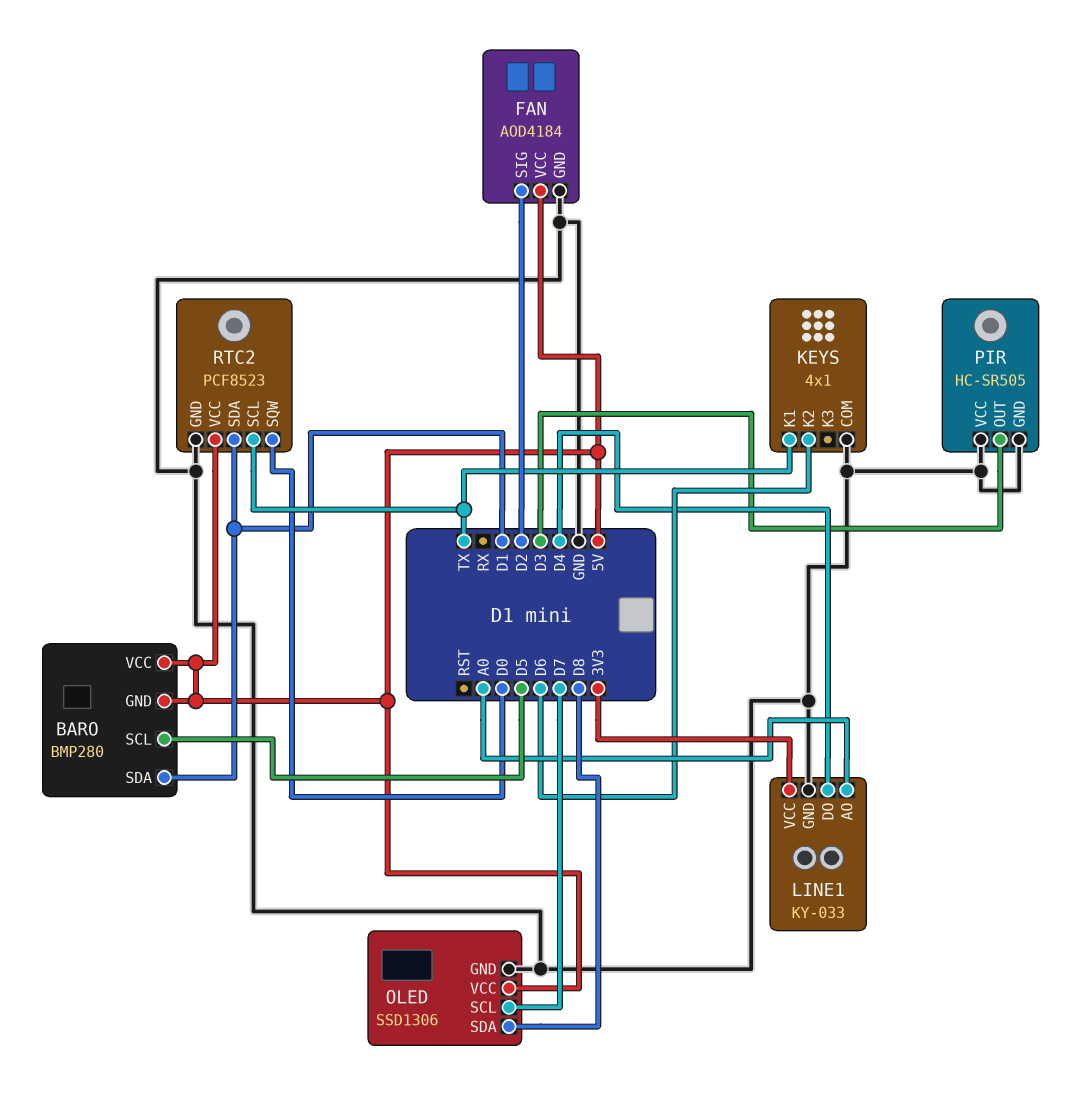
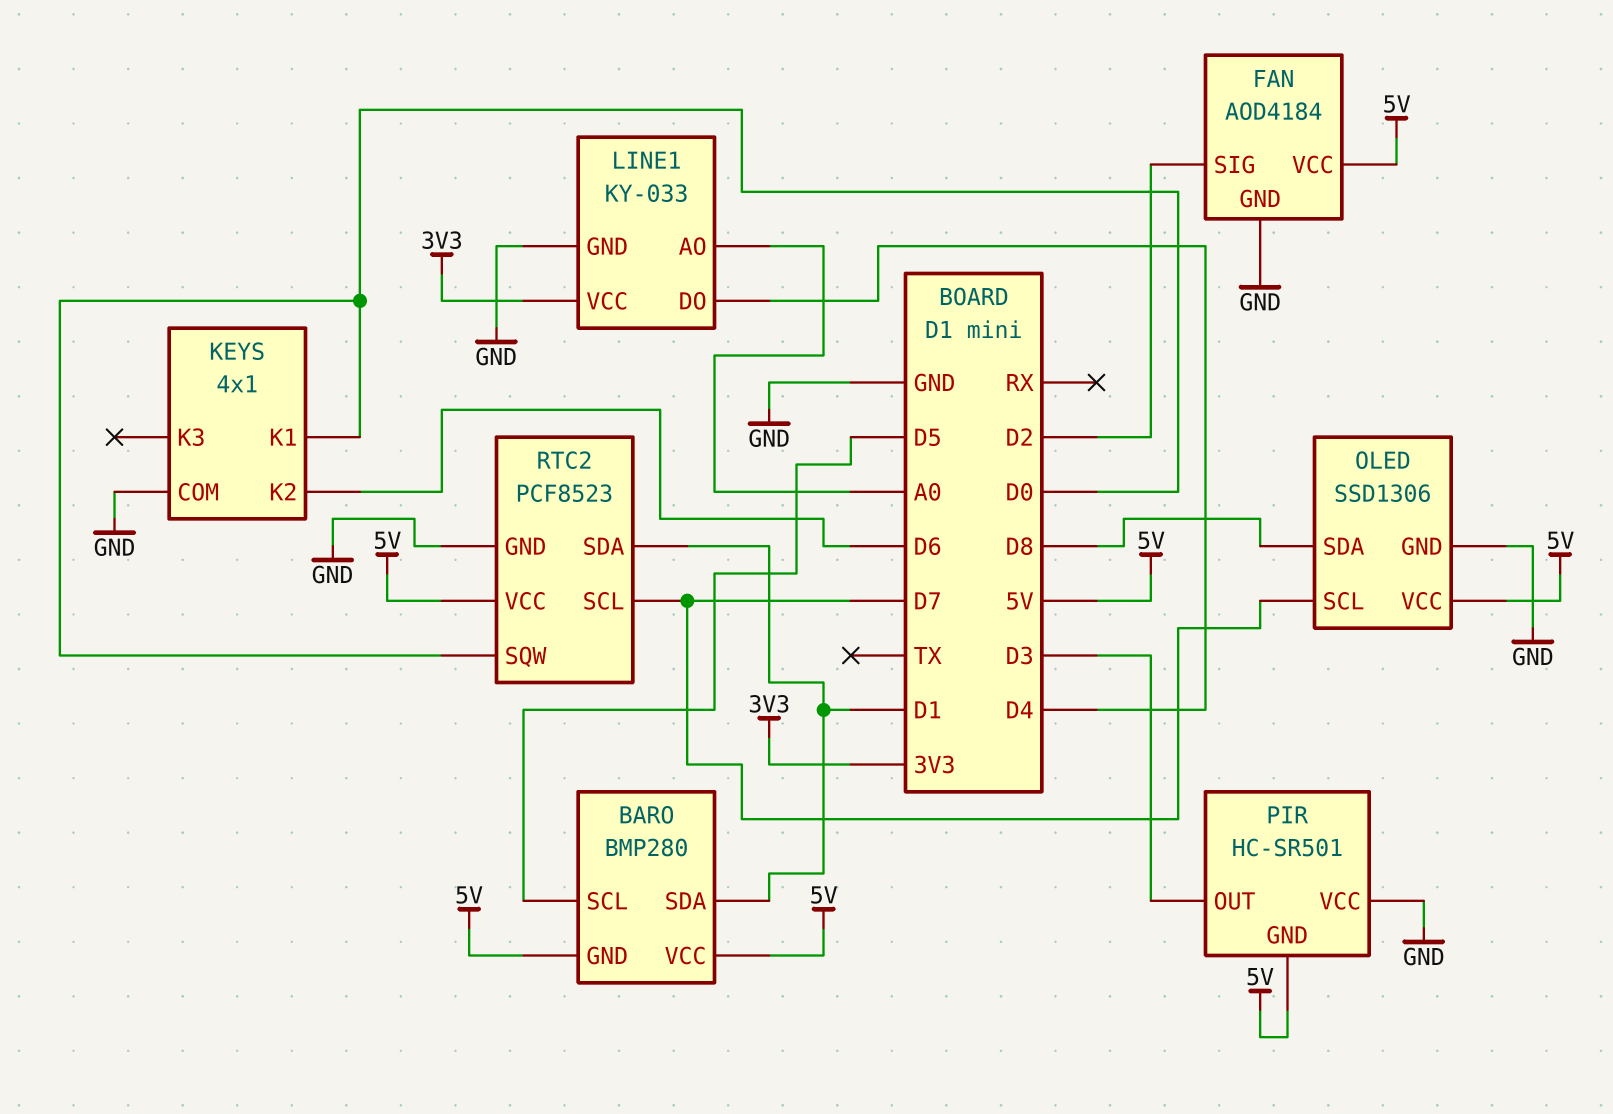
KEYS pin K1: TX -> D0
PIR: HC-SR505 -> HC-SR501
PIR pin GND: GND -> 5V
RTC2 pin SCL: TX -> D7

